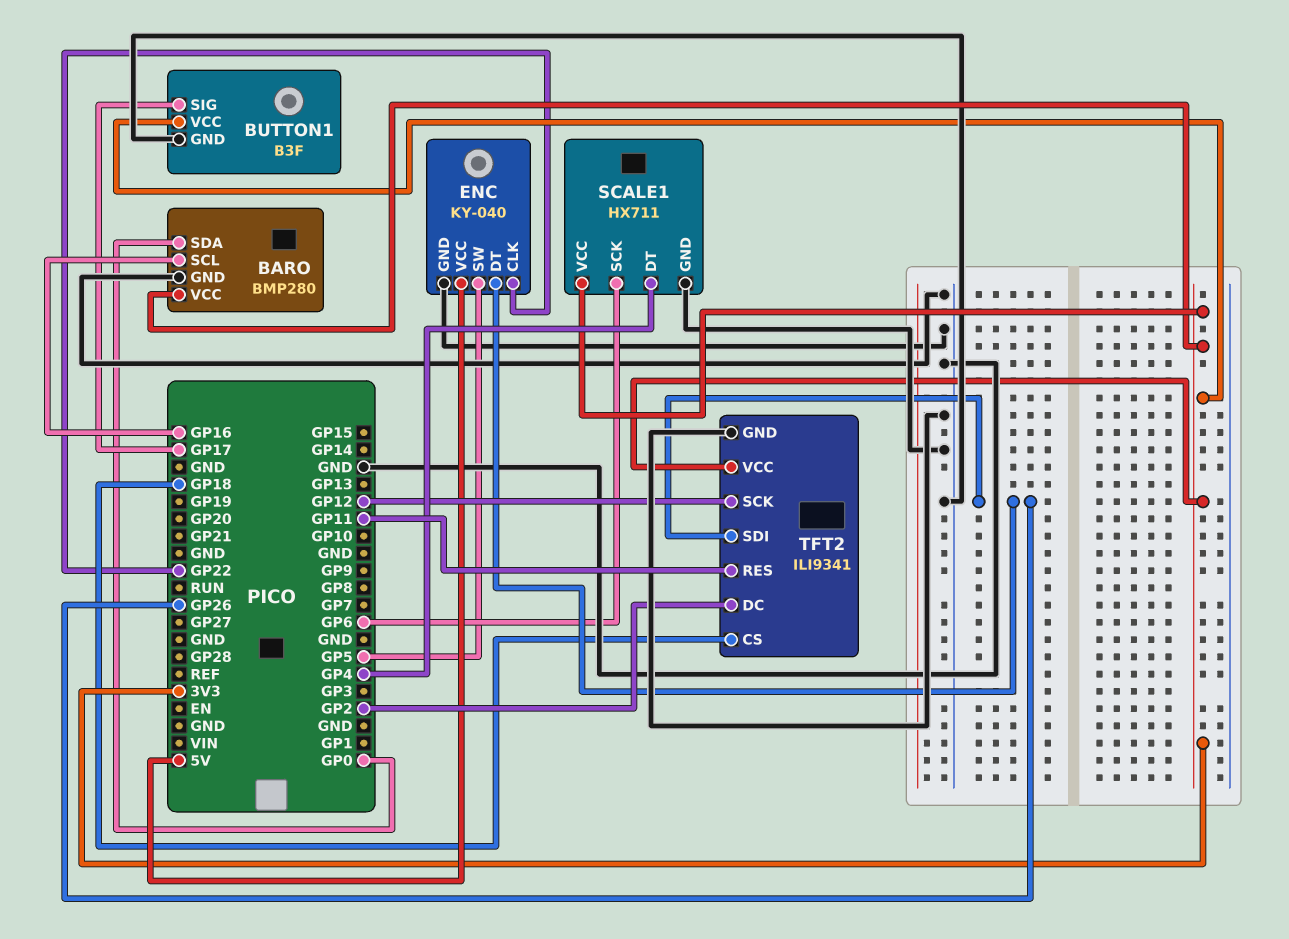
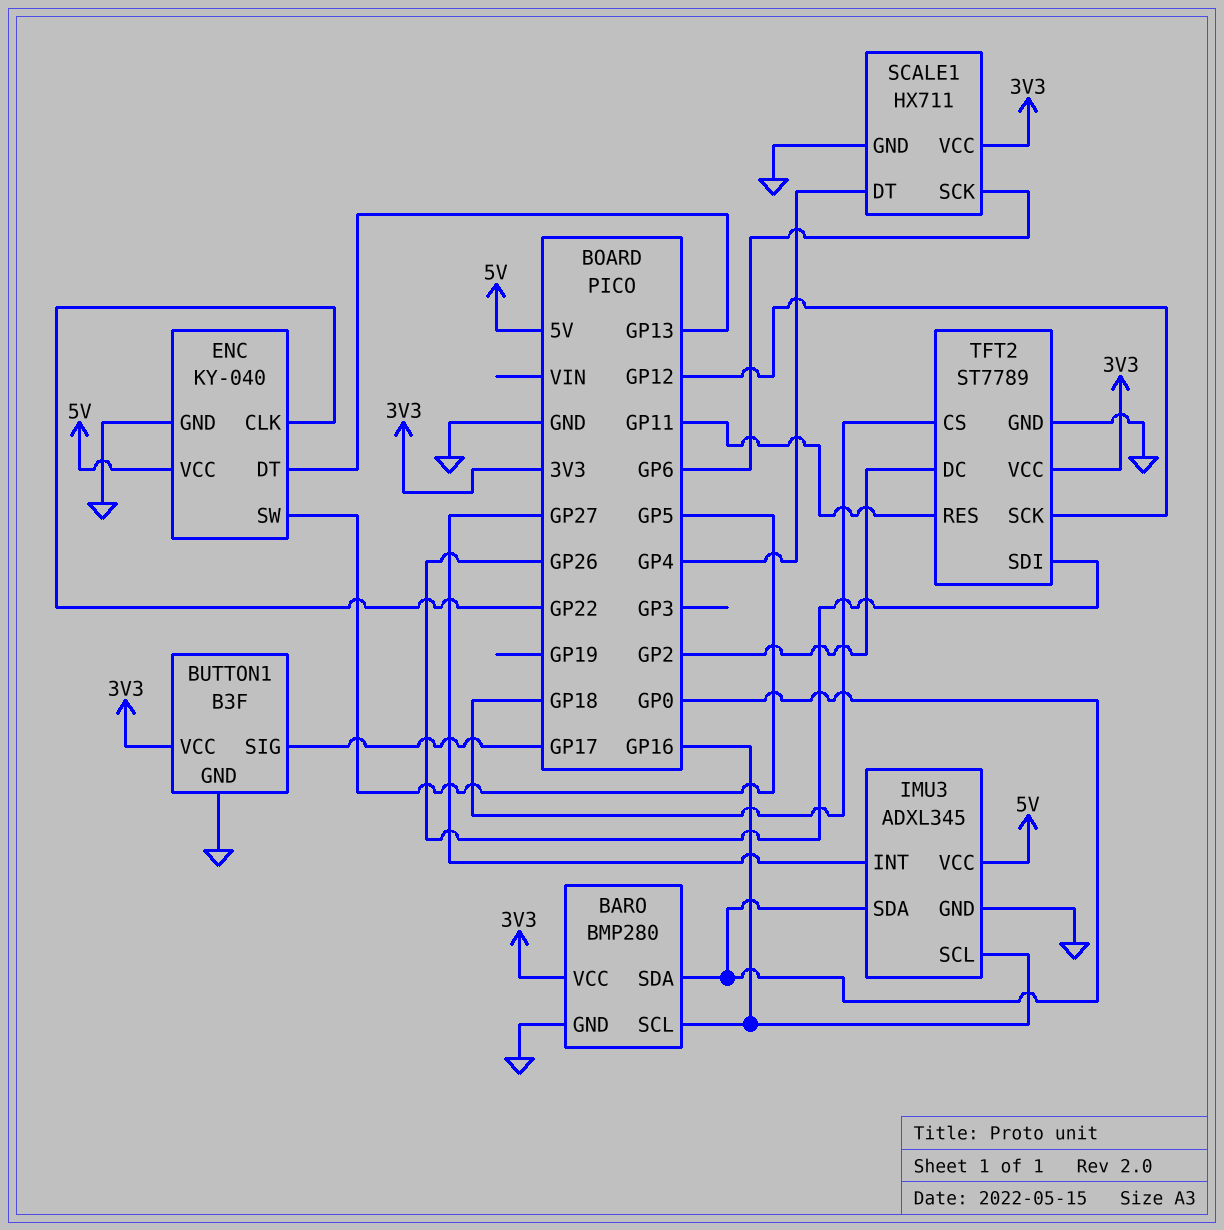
ENC pin DT: GP26 -> GP13
IMU3: none -> ADXL345
IMU3 pin GND: none -> GND
IMU3 pin INT: none -> GP27
IMU3 pin SCL: none -> GP16
IMU3 pin SDA: none -> GP0
IMU3 pin VCC: none -> 5V
TFT2: ILI9341 -> ST7789

